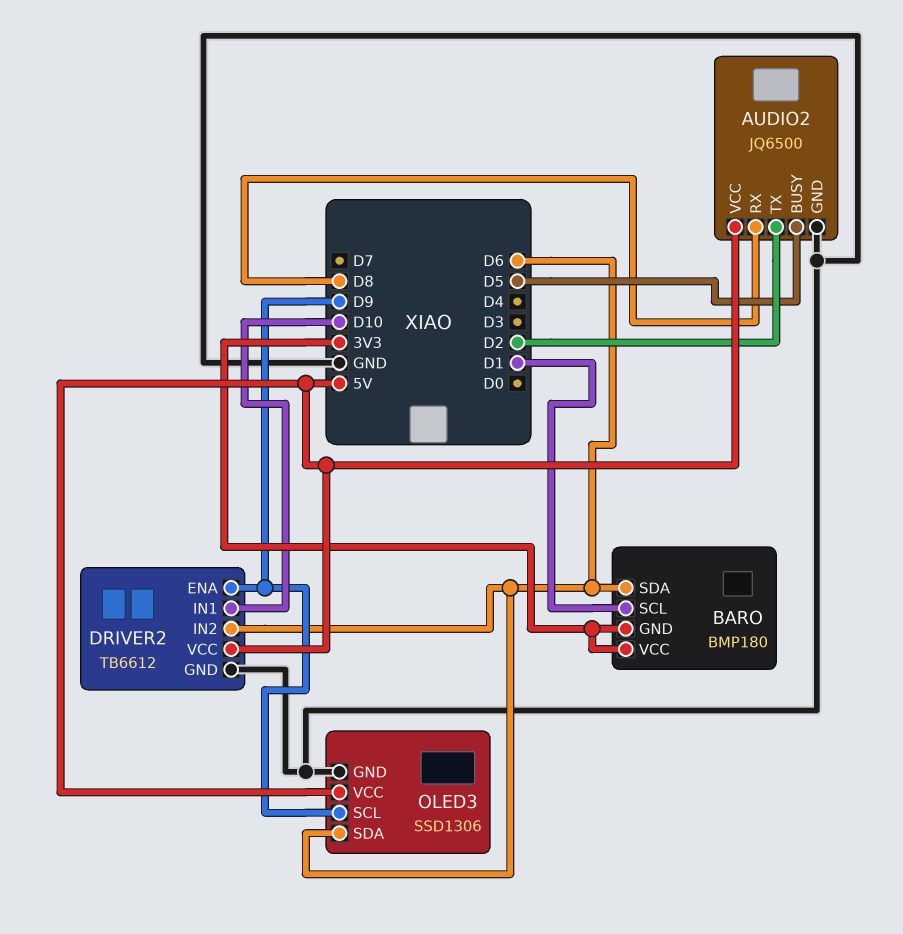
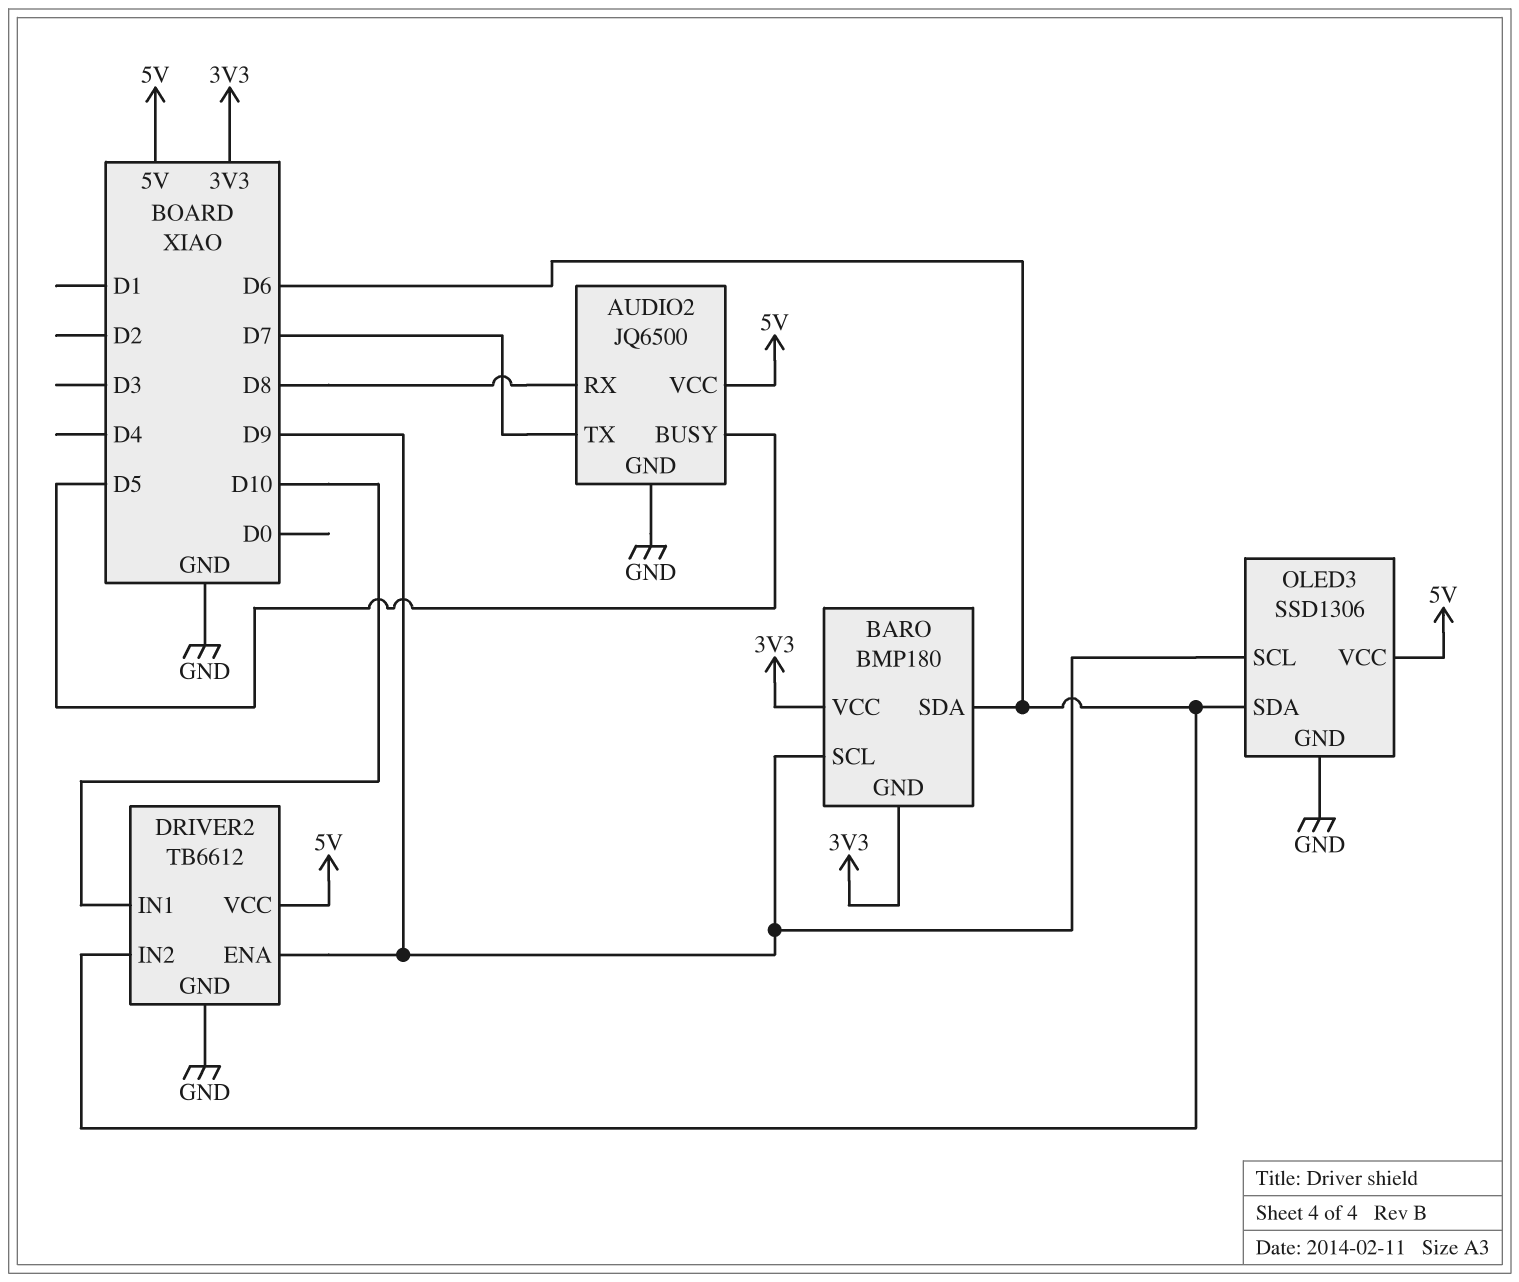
AUDIO2 pin TX: D2 -> D7
BARO pin SCL: D1 -> D9

